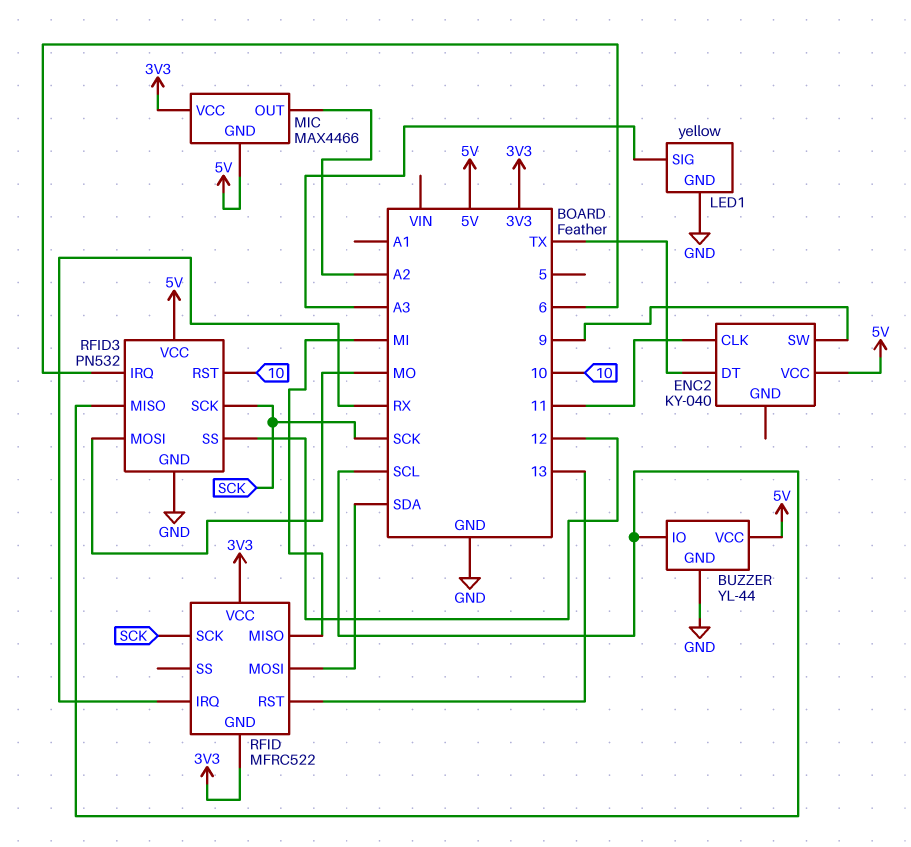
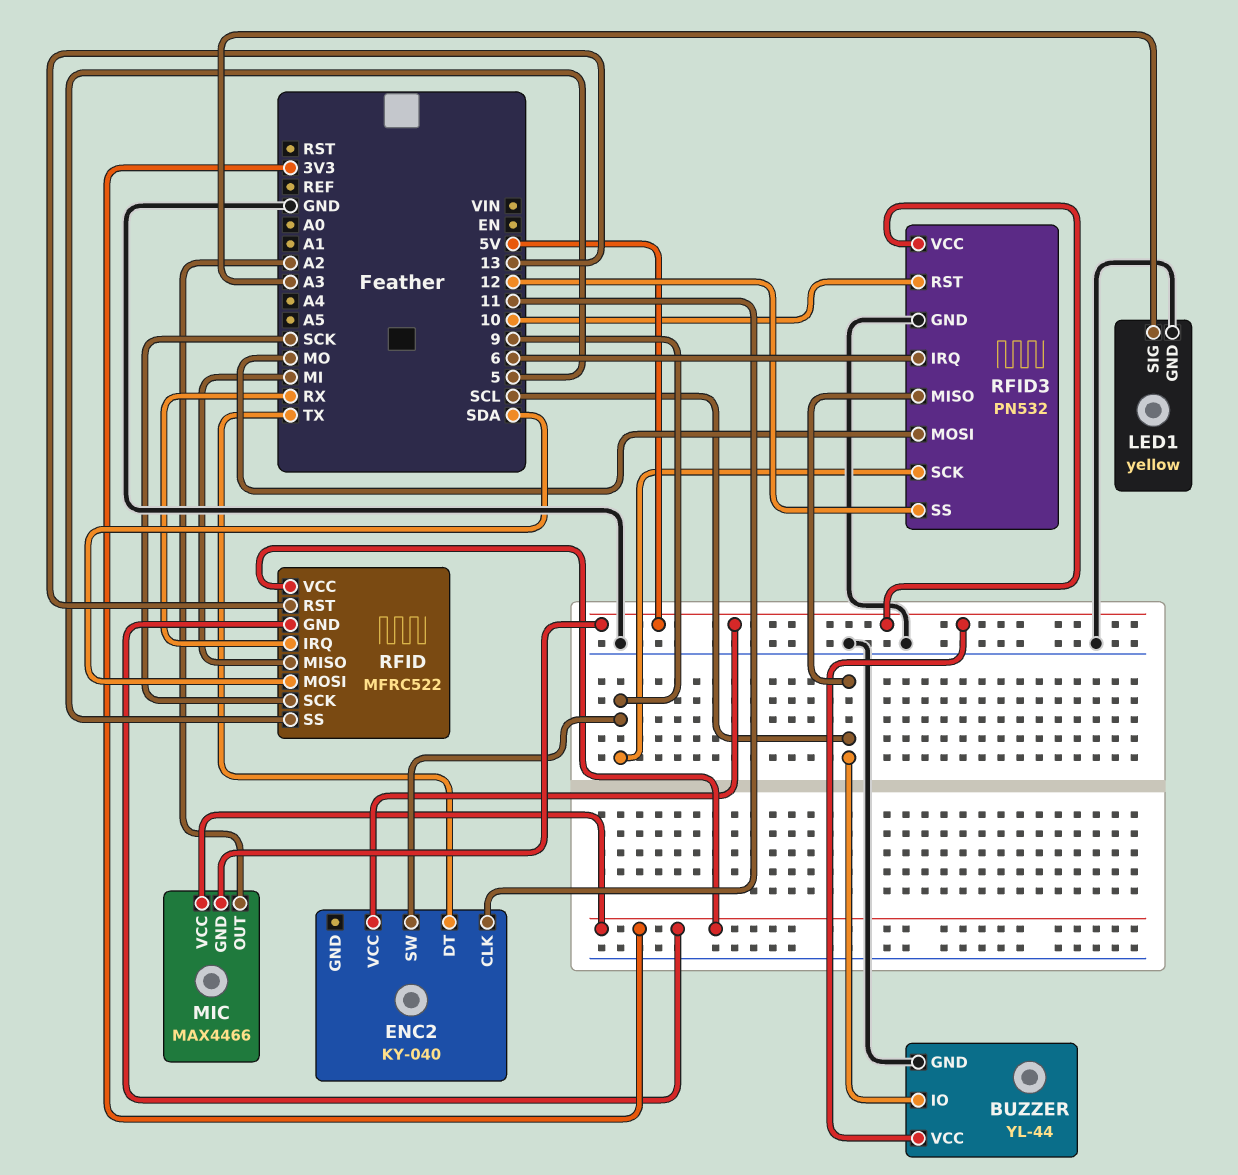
RFID pin SS: none -> 5
RFID3 pin SCK: SCK -> 9

